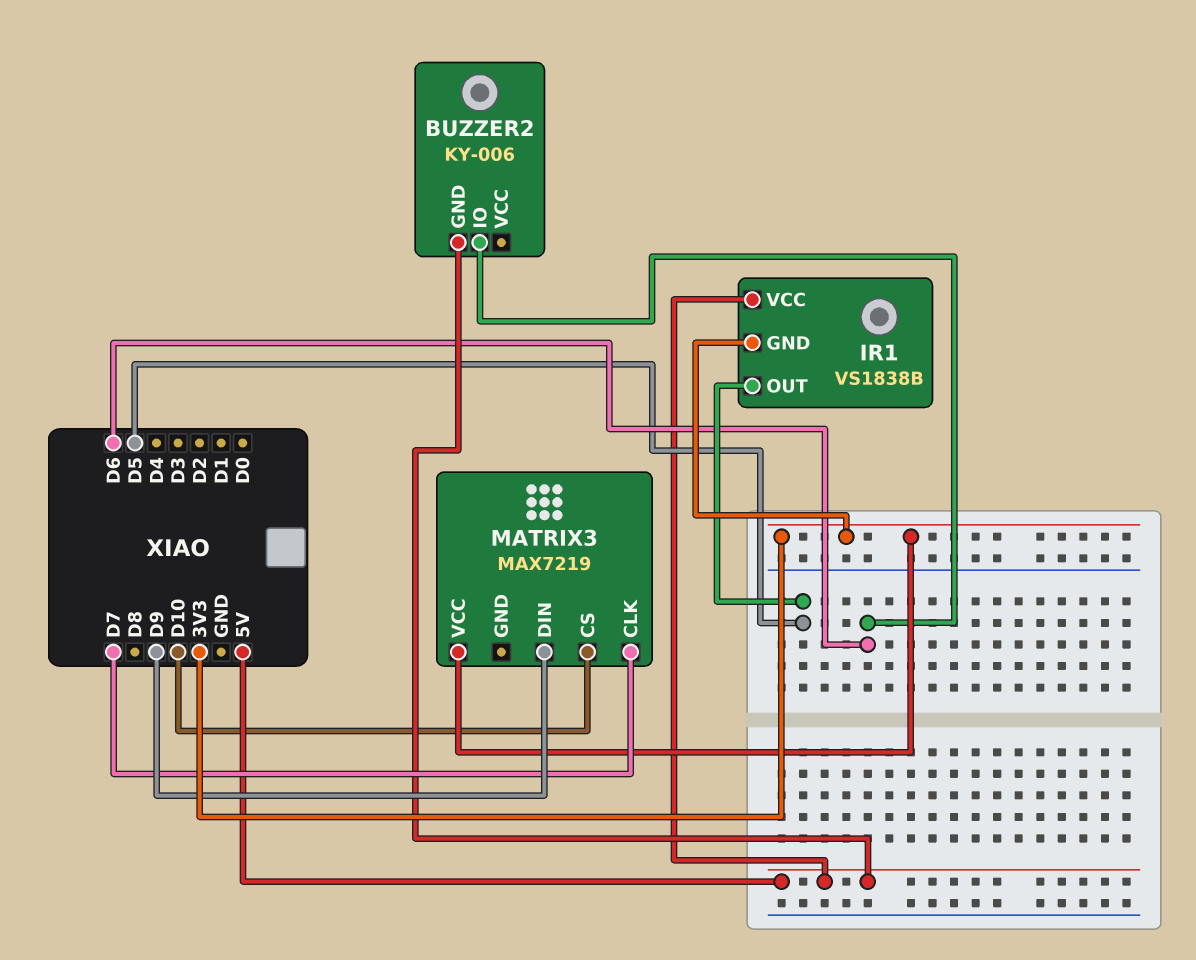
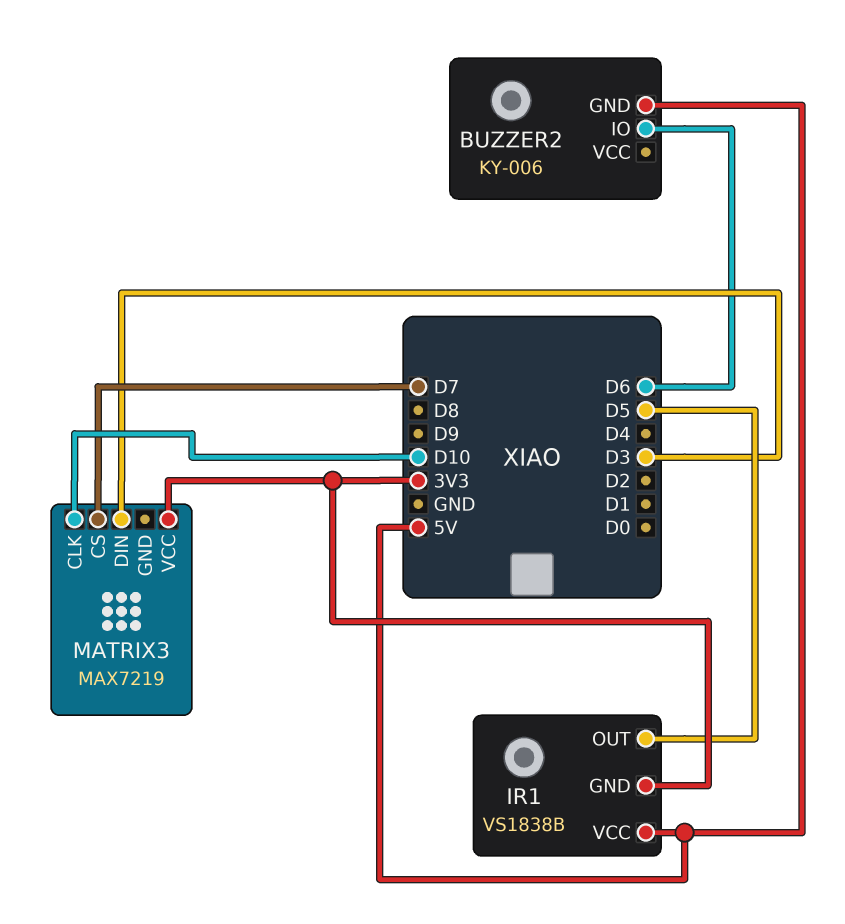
MATRIX3 pin CLK: D7 -> D10
MATRIX3 pin CS: D10 -> D7
MATRIX3 pin DIN: D9 -> D3

